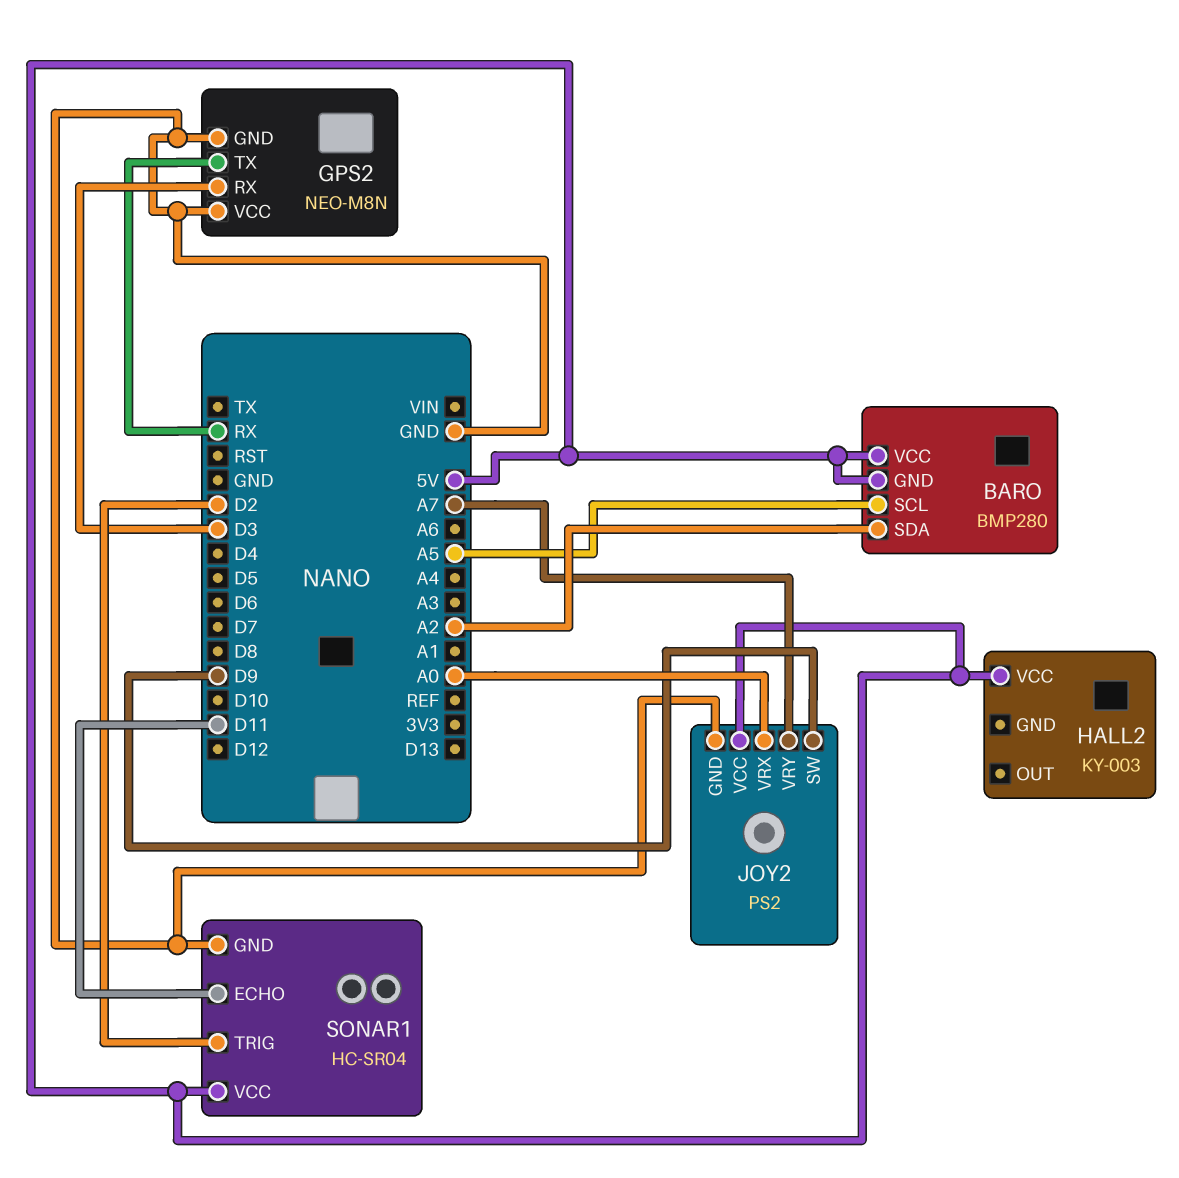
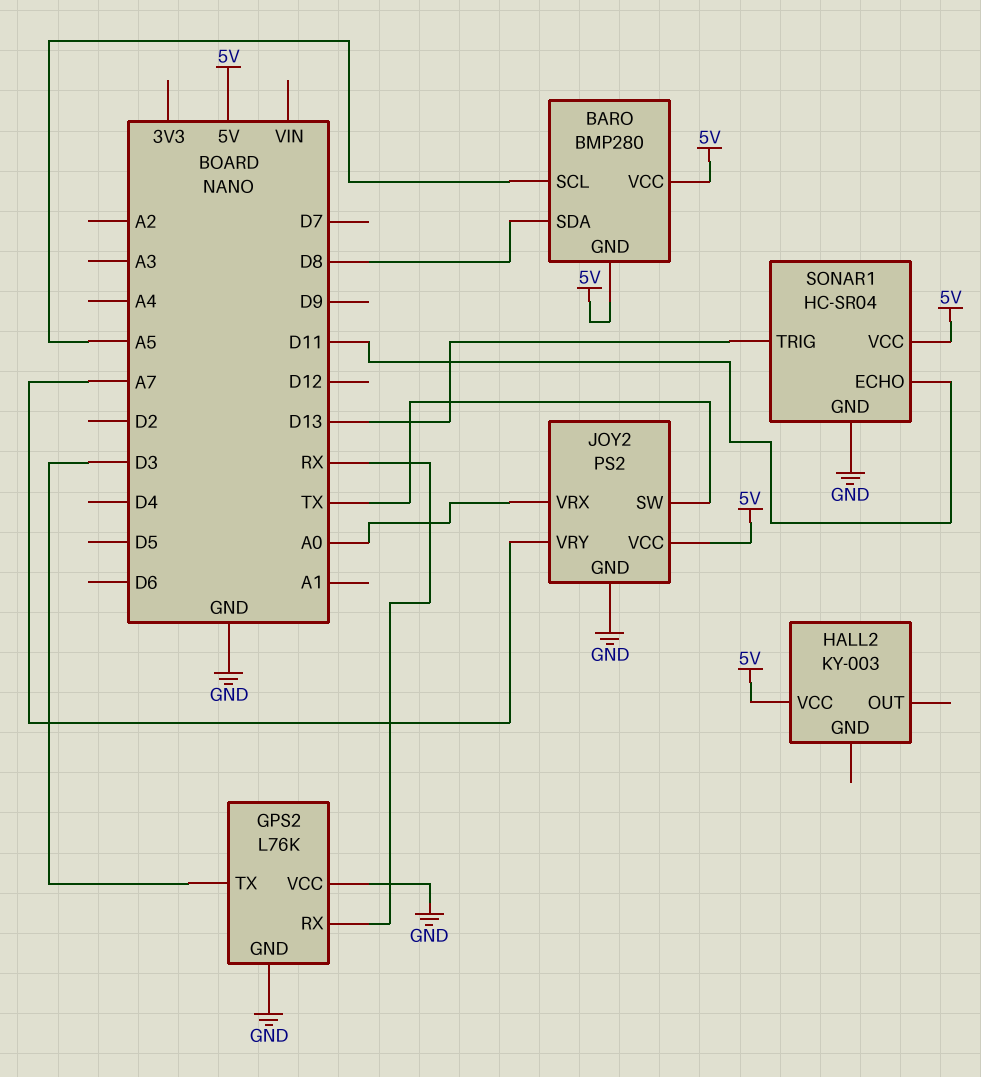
BARO pin SDA: A2 -> D8
GPS2: NEO-M8N -> L76K
GPS2 pin RX: D3 -> RX
GPS2 pin TX: RX -> D3
JOY2 pin SW: D9 -> TX
SONAR1 pin TRIG: D2 -> D13

